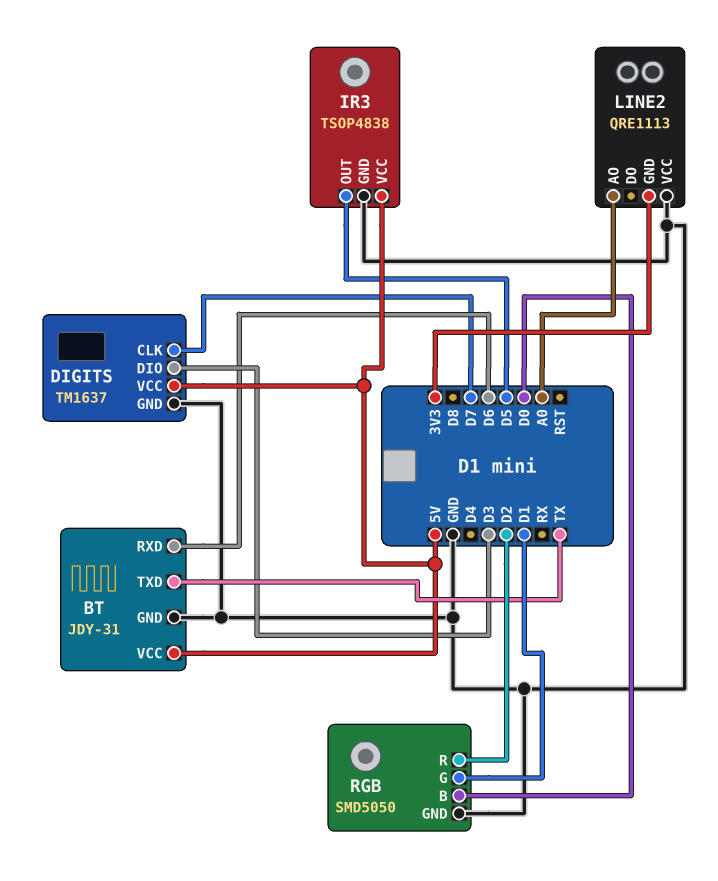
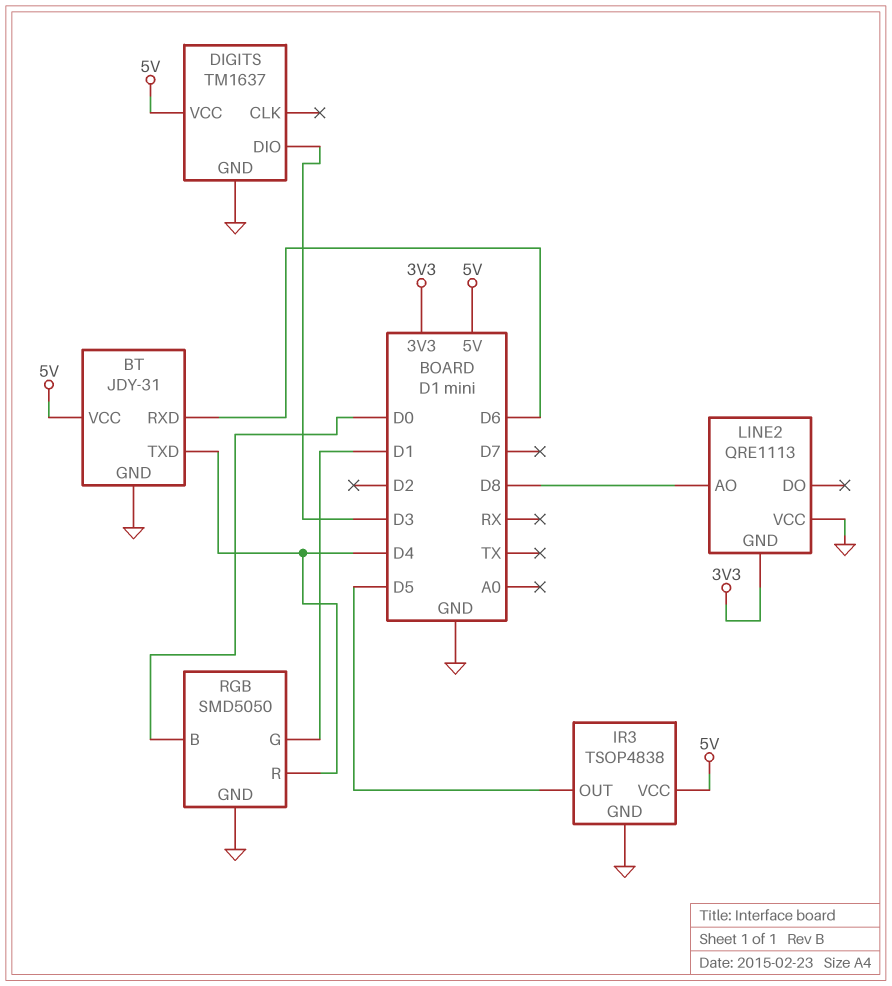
BT pin TXD: TX -> D4
DIGITS pin CLK: D7 -> none
LINE2 pin AO: A0 -> D8
RGB pin R: D2 -> D4

